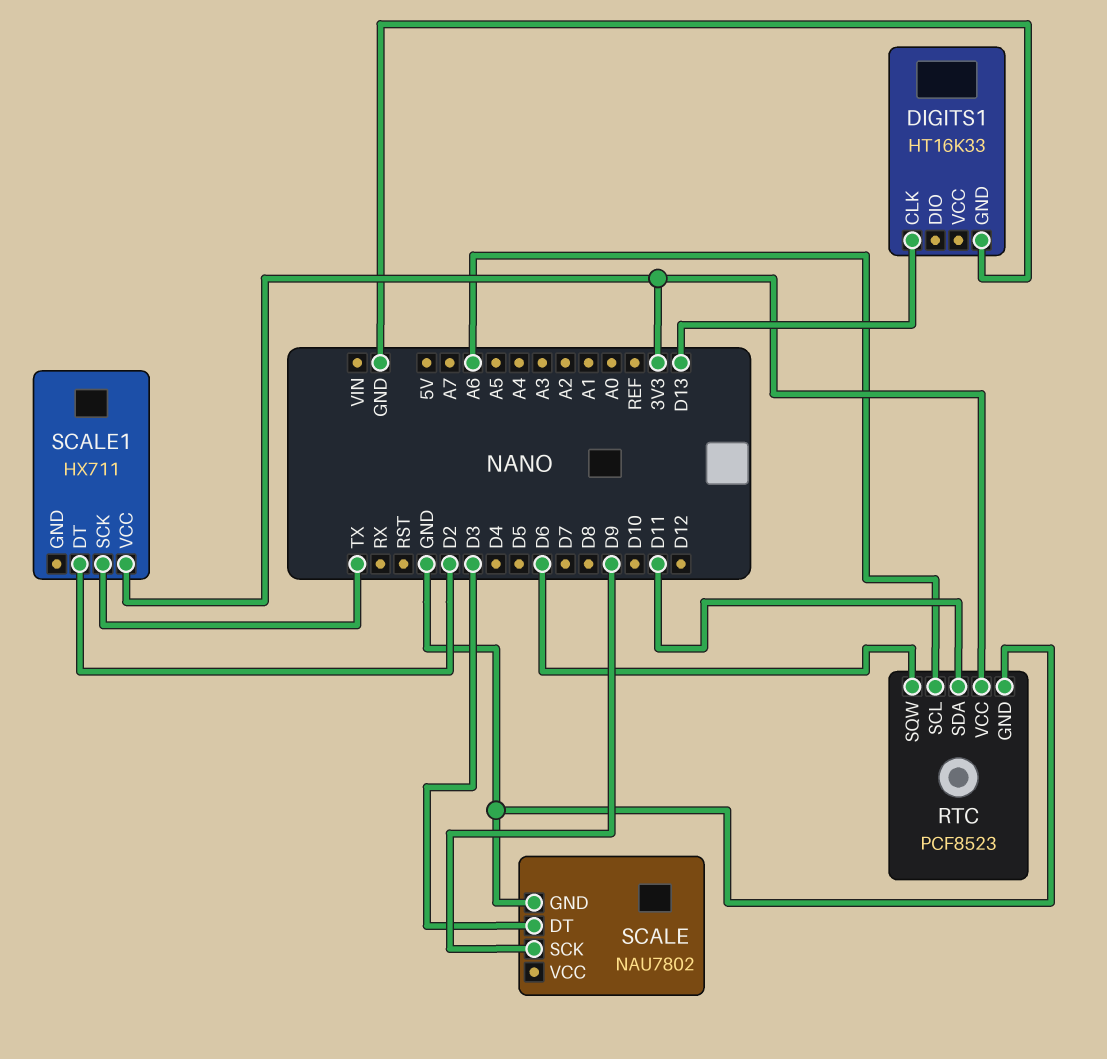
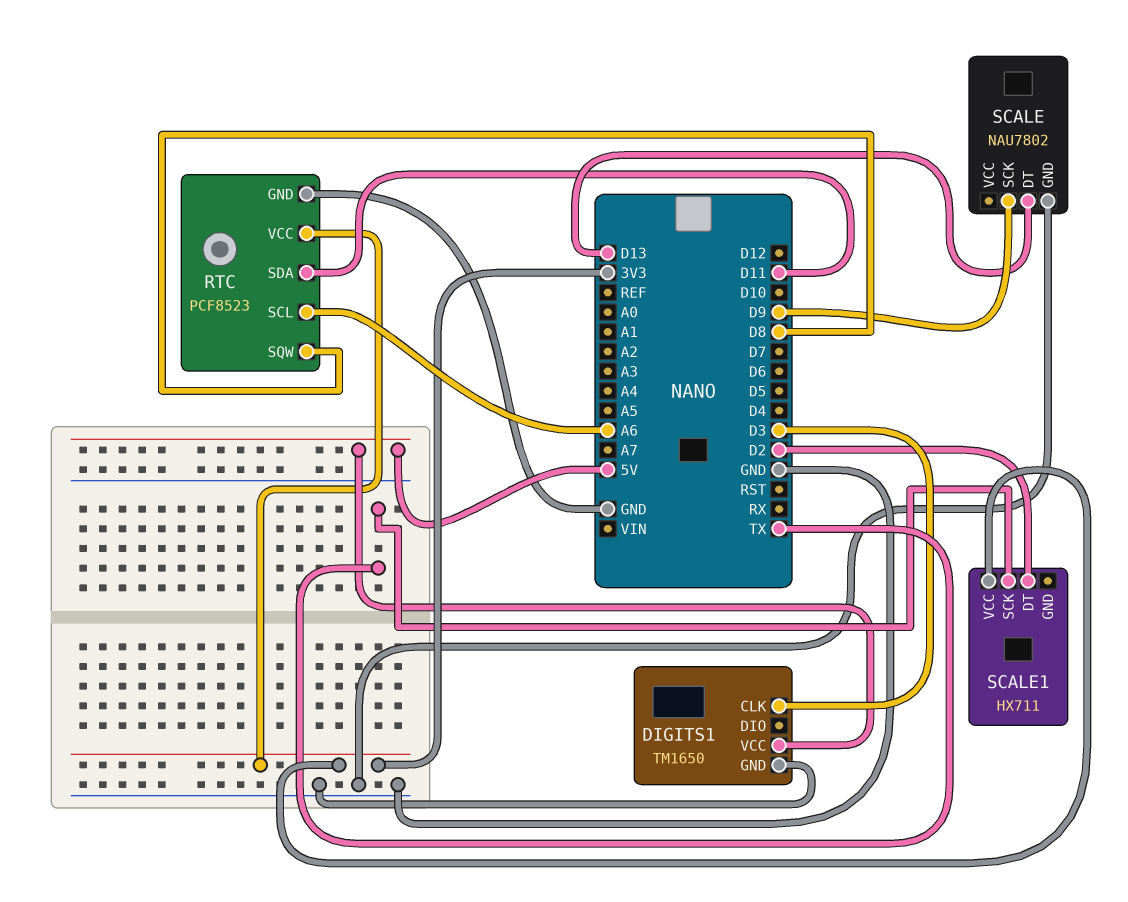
DIGITS1: HT16K33 -> TM1650
DIGITS1 pin CLK: D13 -> D3
DIGITS1 pin VCC: none -> 5V
RTC pin SQW: D6 -> D8
SCALE pin DT: D3 -> D13

